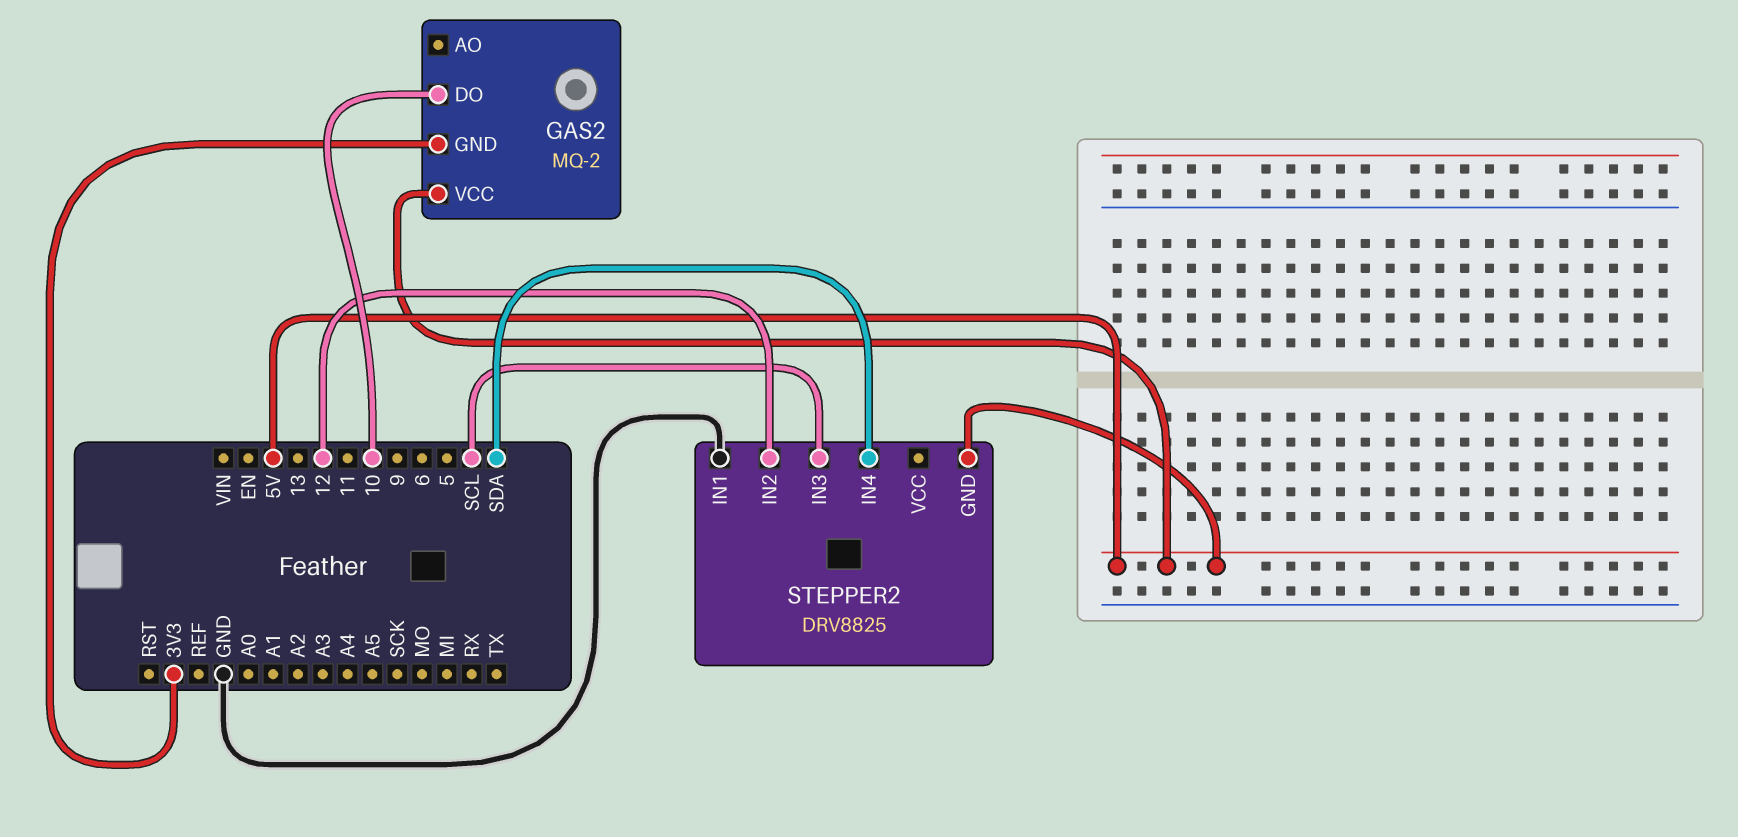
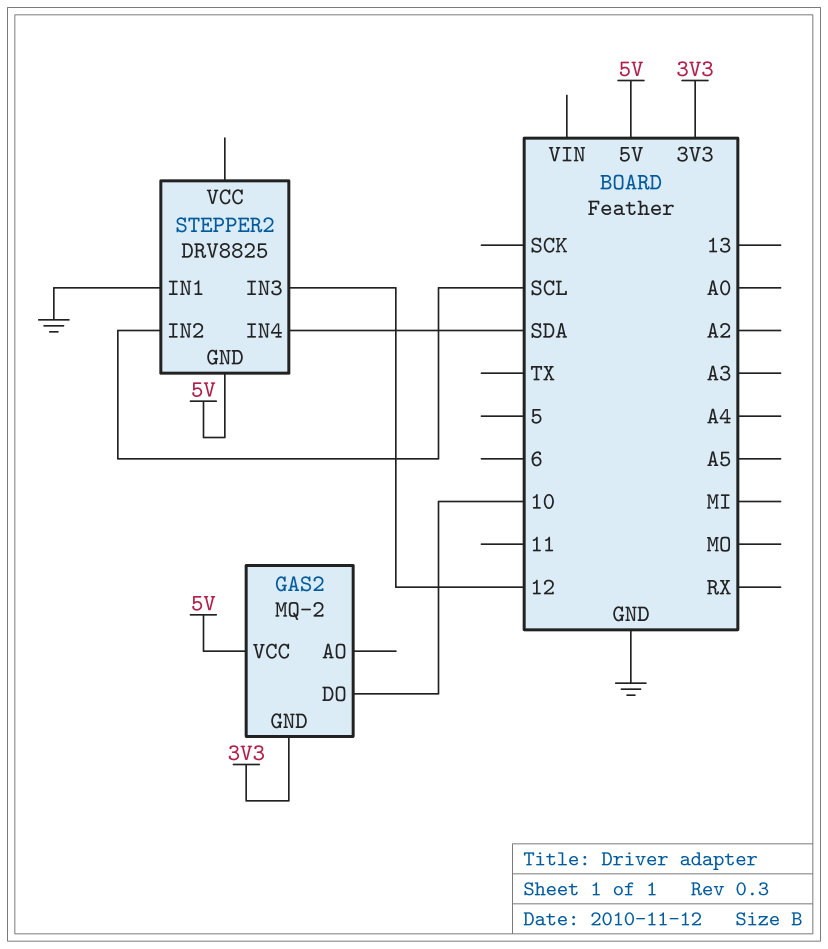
STEPPER2 pin IN2: 12 -> SCL
STEPPER2 pin IN3: SCL -> 12

